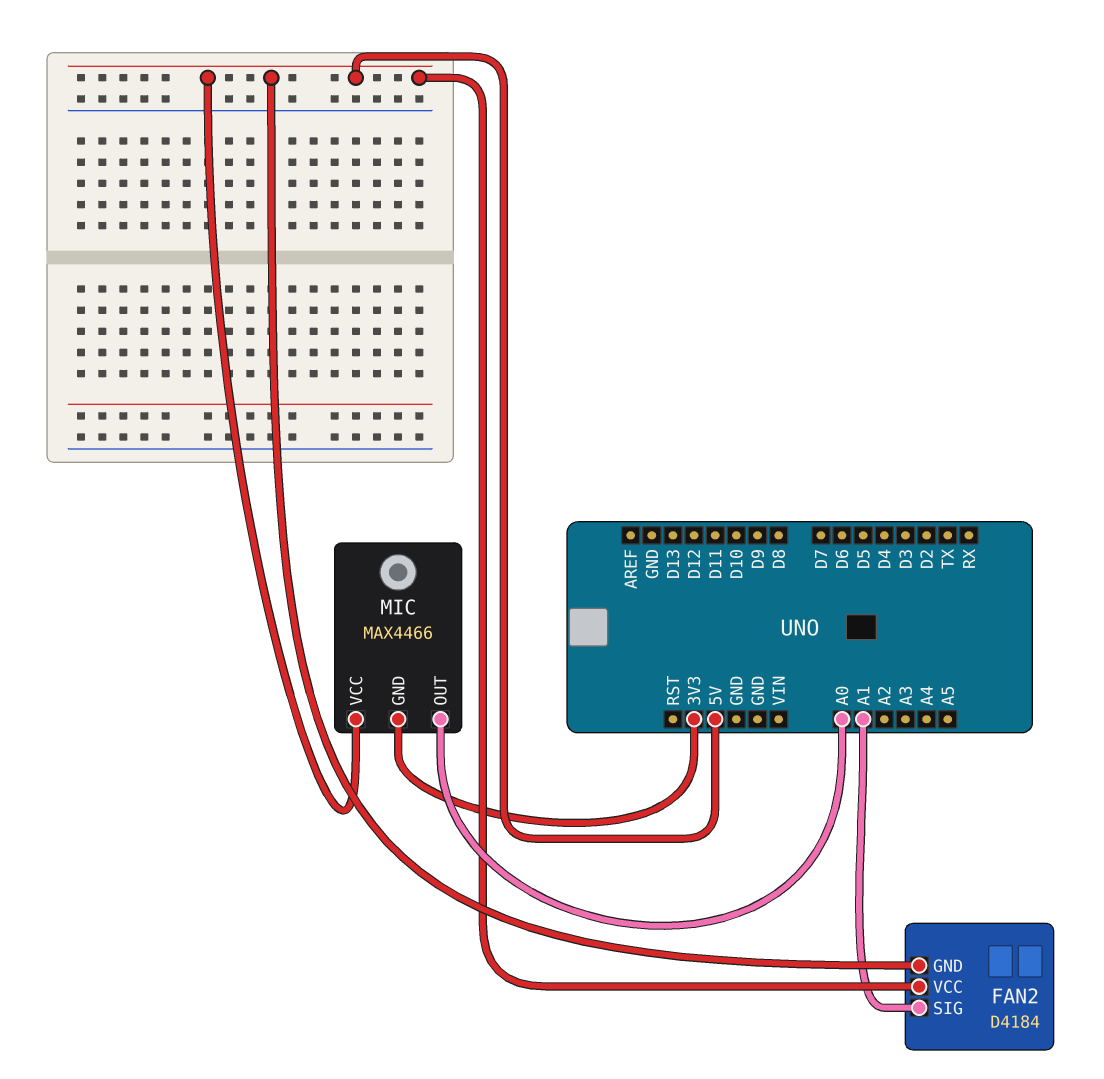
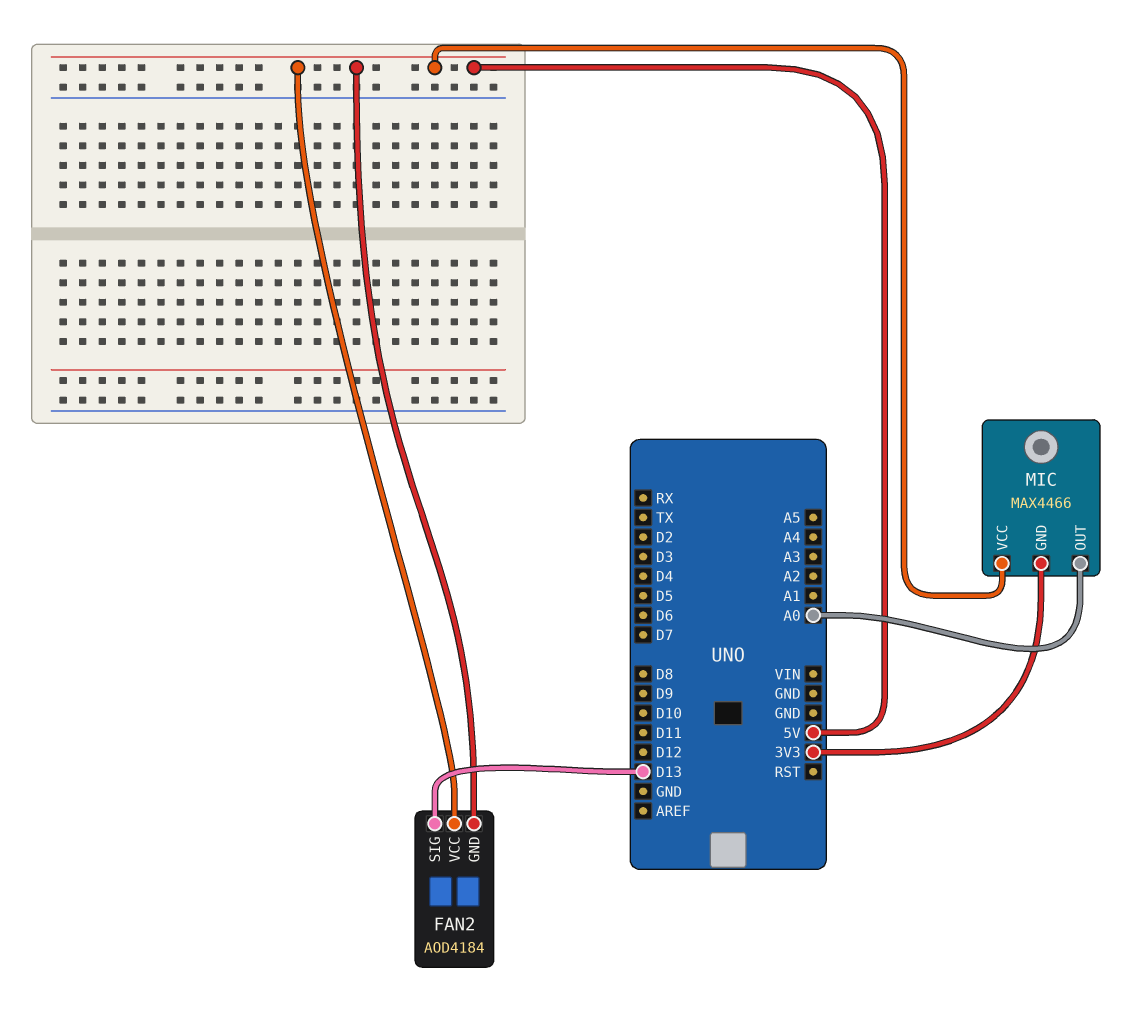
FAN2: D4184 -> AOD4184
FAN2 pin SIG: A1 -> D13

